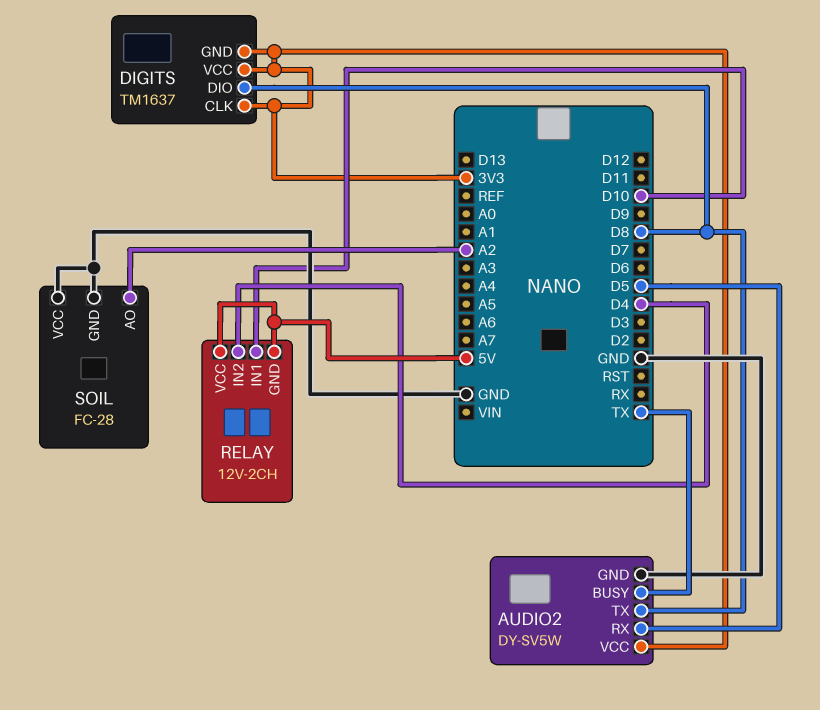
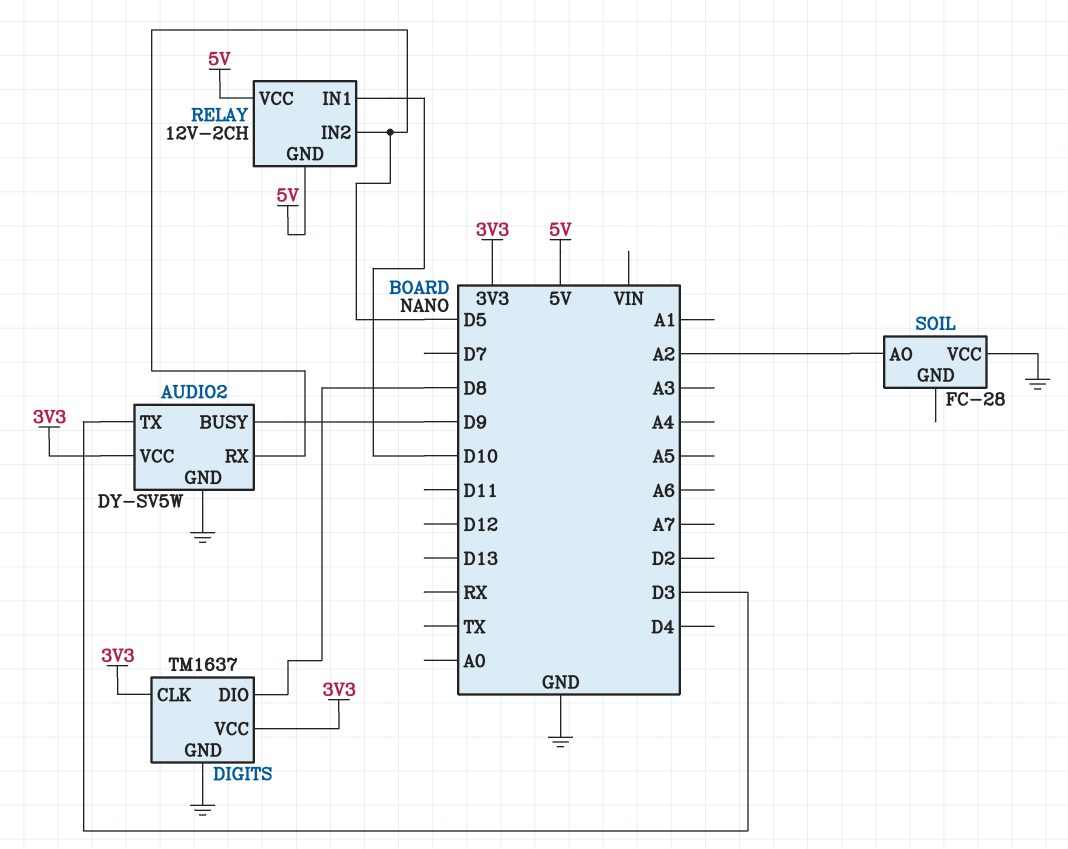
AUDIO2 pin BUSY: TX -> D9
AUDIO2 pin TX: D8 -> D3
DIGITS pin GND: 3V3 -> GND
RELAY pin IN2: D4 -> D5
SOIL pin GND: GND -> none

